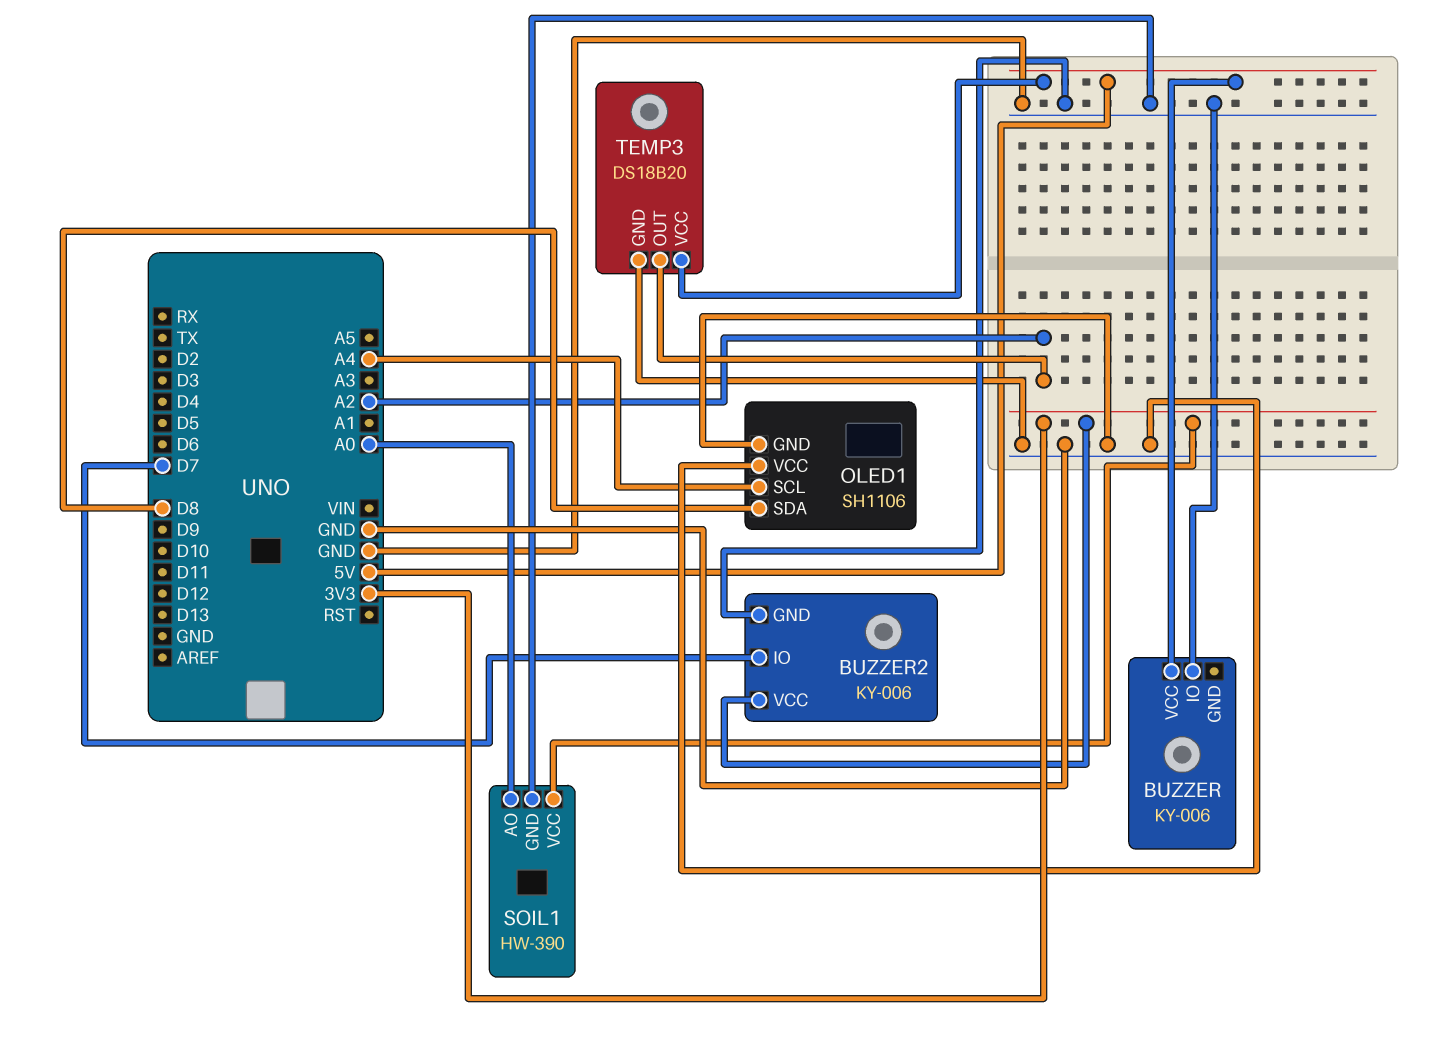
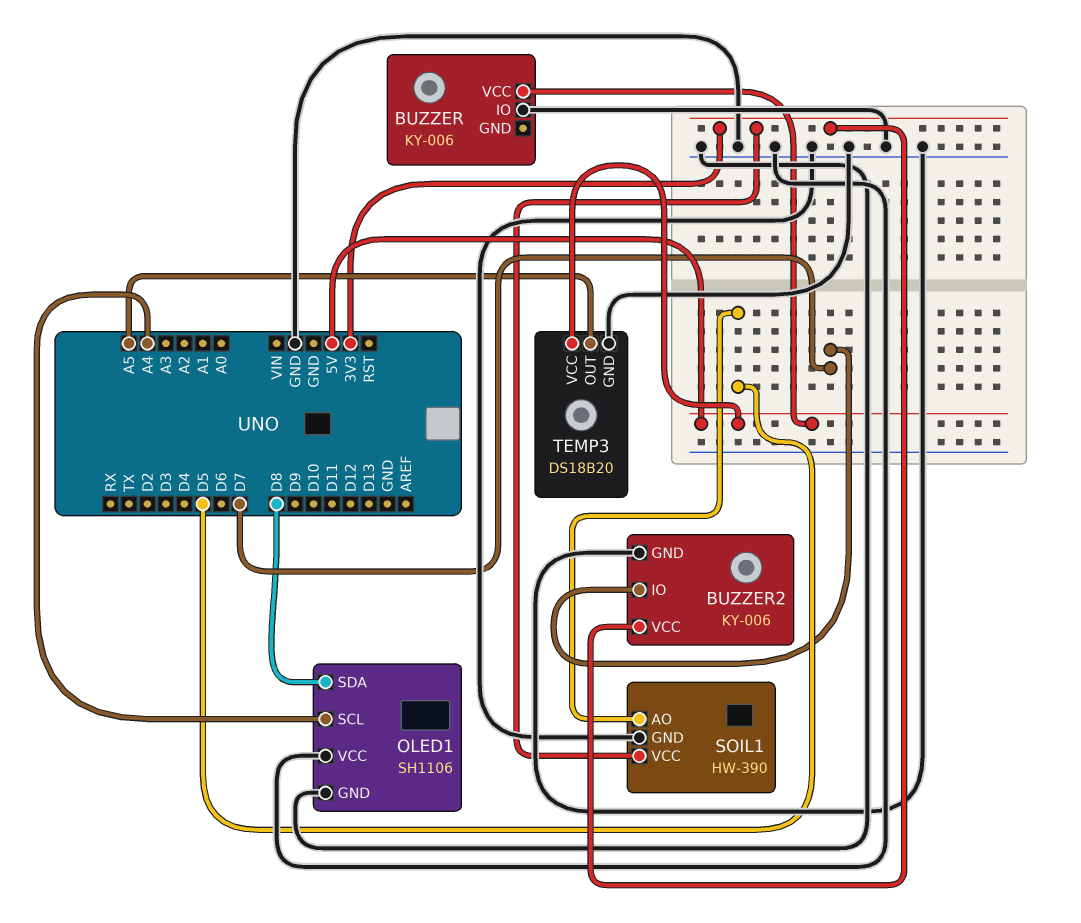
SOIL1 pin AO: A0 -> D5
TEMP3 pin OUT: A2 -> A5

